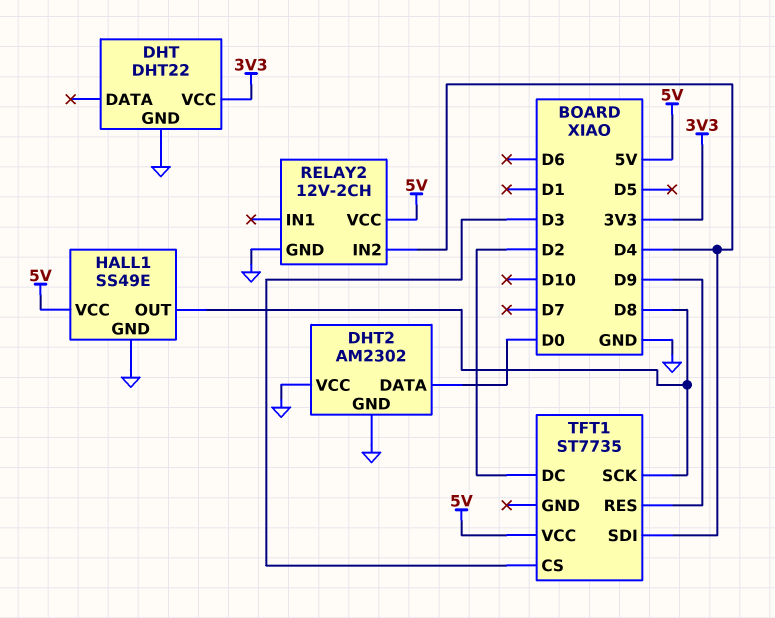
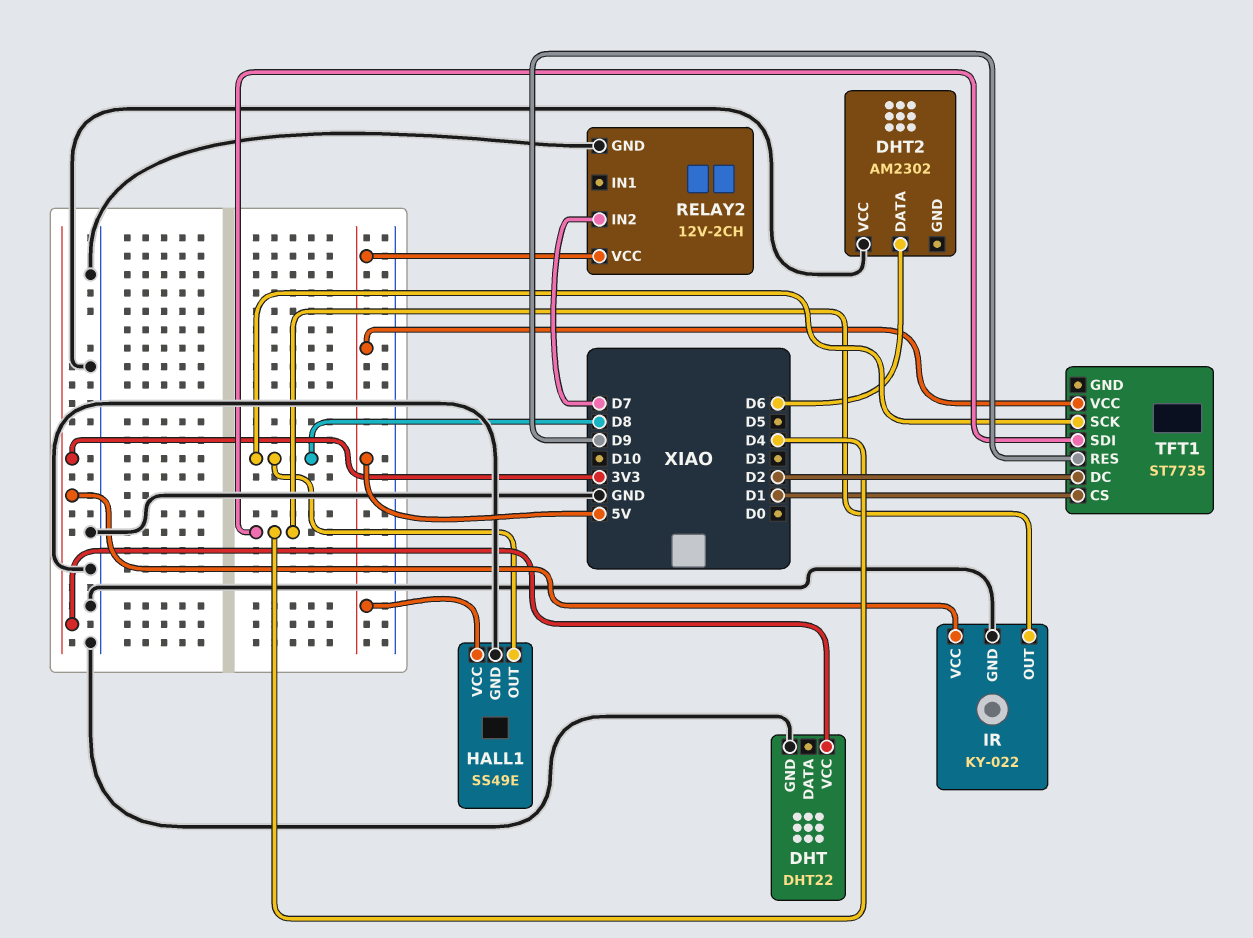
DHT2 pin DATA: D0 -> D6
DHT2 pin GND: GND -> none
IR: none -> KY-022
IR pin GND: none -> GND
IR pin OUT: none -> D4
IR pin VCC: none -> 3V3
RELAY2 pin IN2: D4 -> D7
TFT1 pin CS: D3 -> D1

